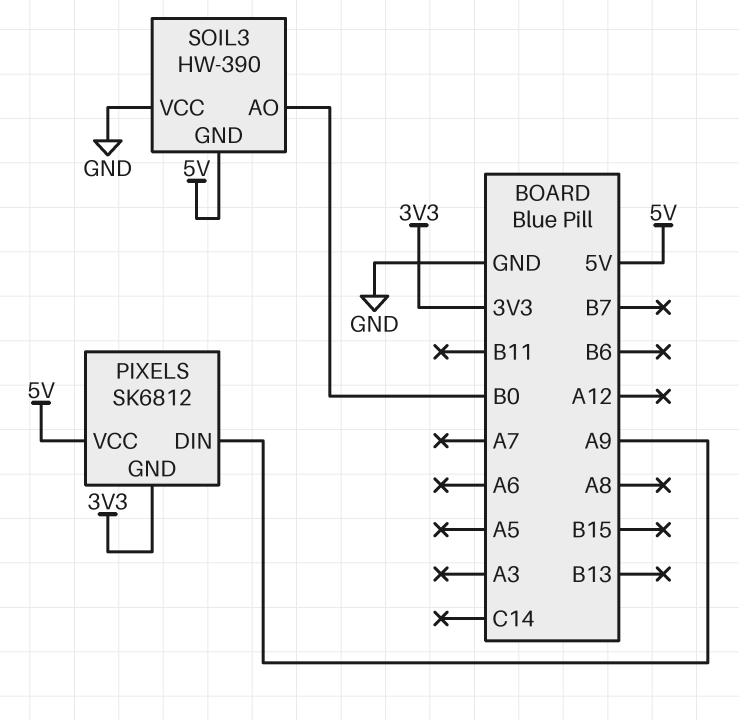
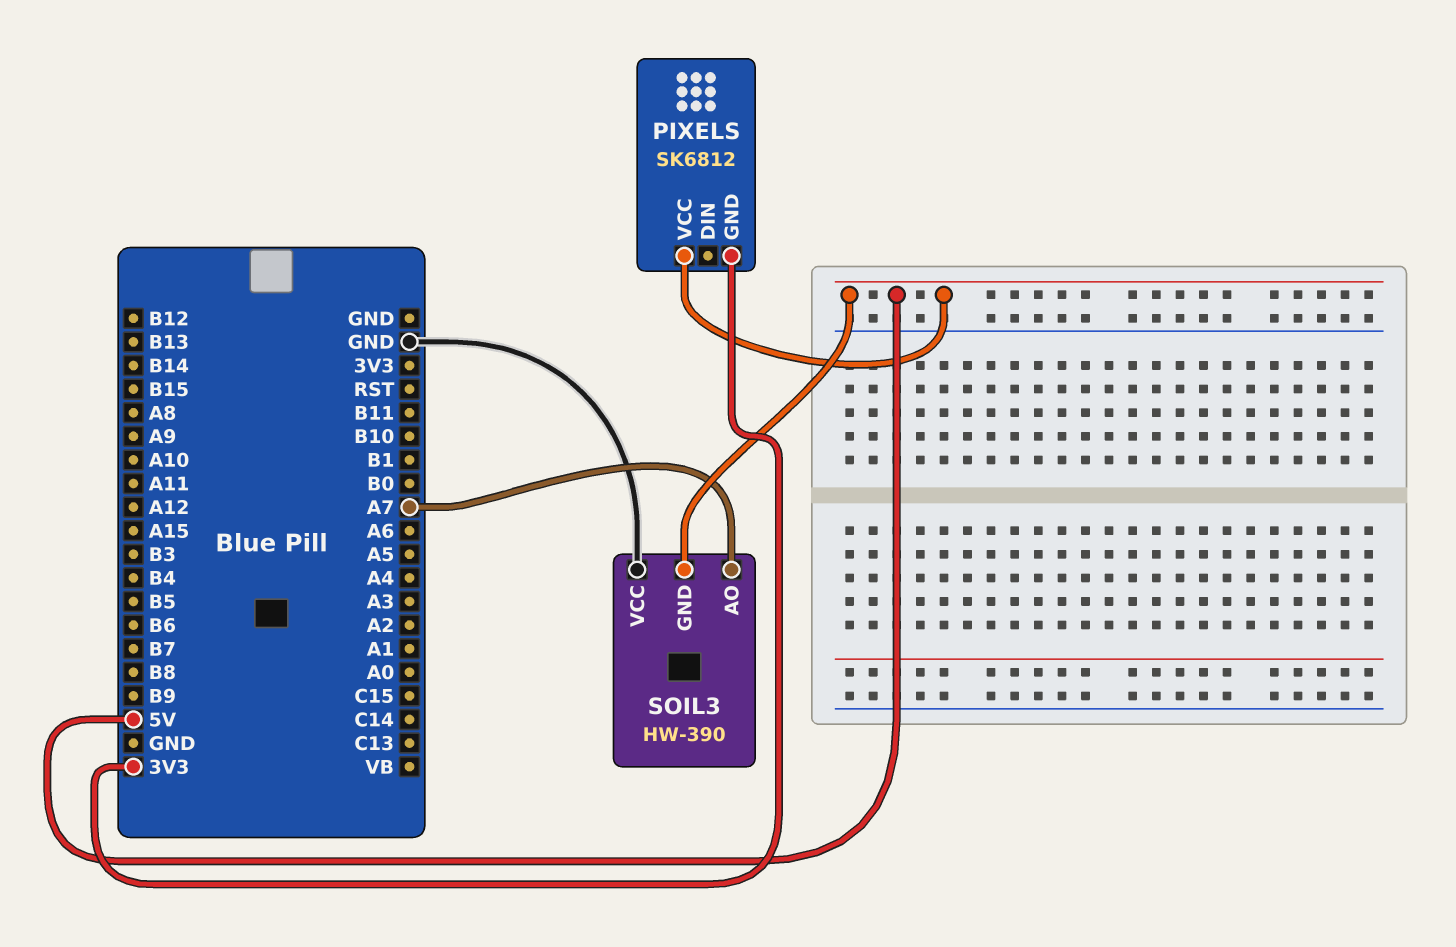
PIXELS pin DIN: A9 -> none
SOIL3 pin AO: B0 -> A7

